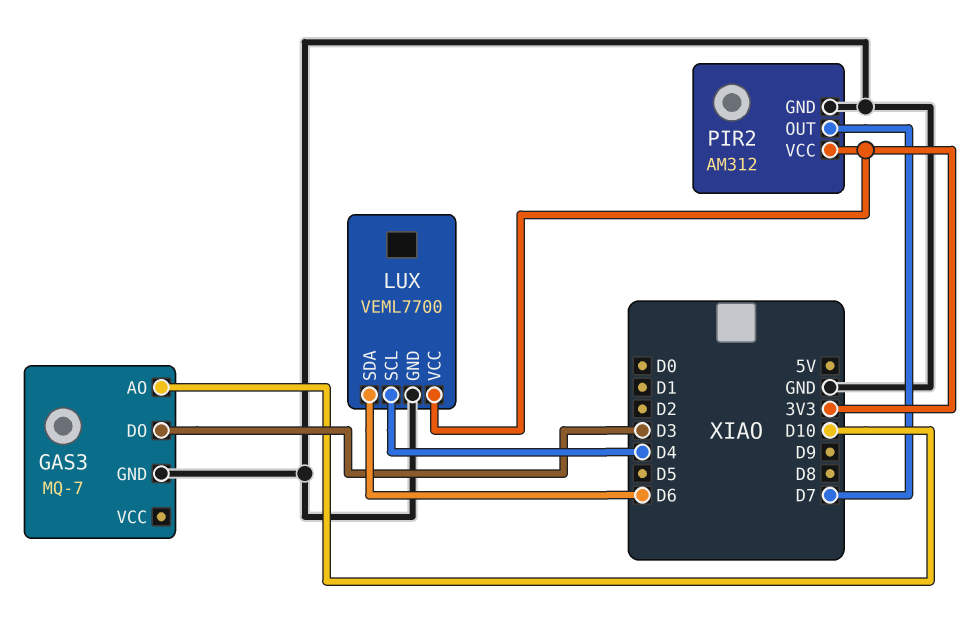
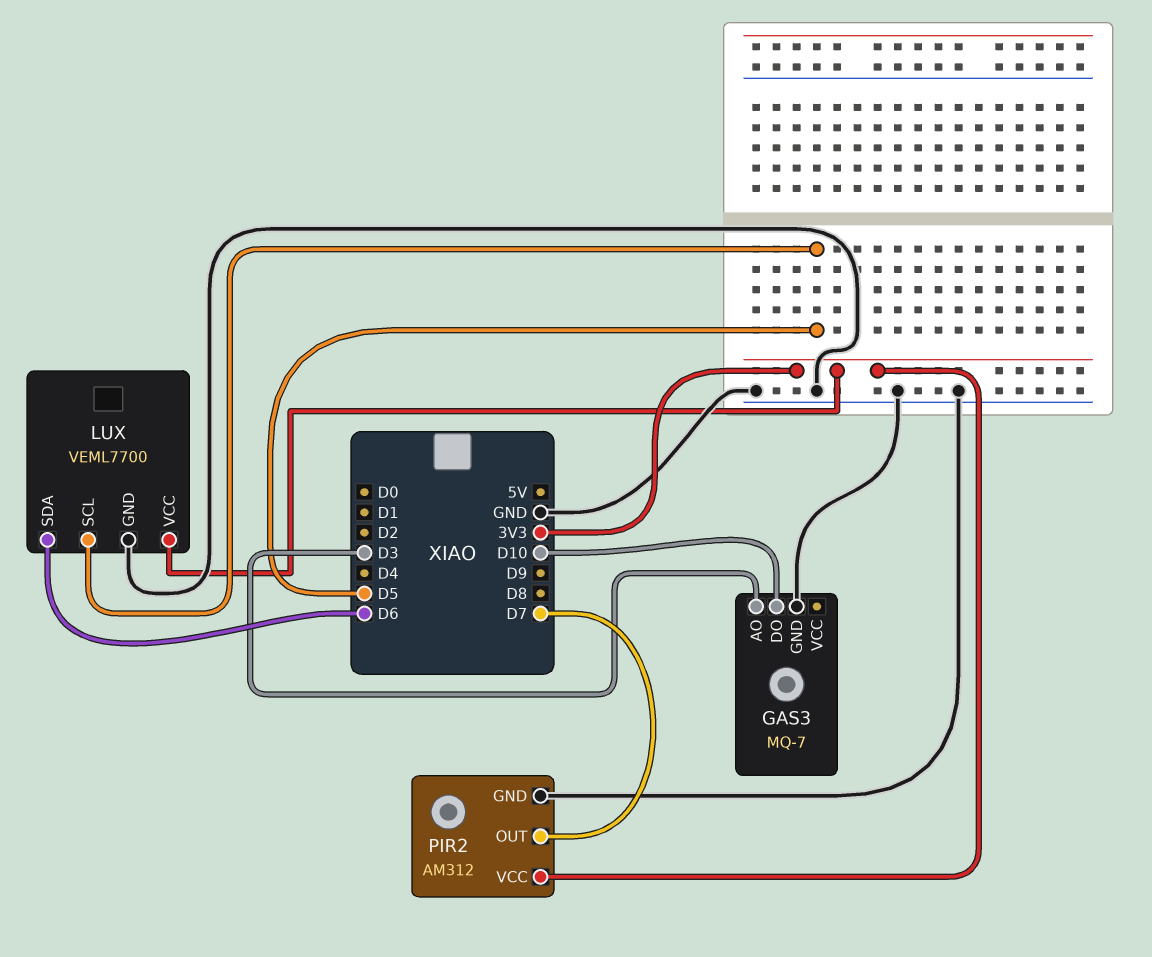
GAS3 pin AO: D10 -> D3
GAS3 pin DO: D3 -> D10
LUX pin SCL: D4 -> D5

